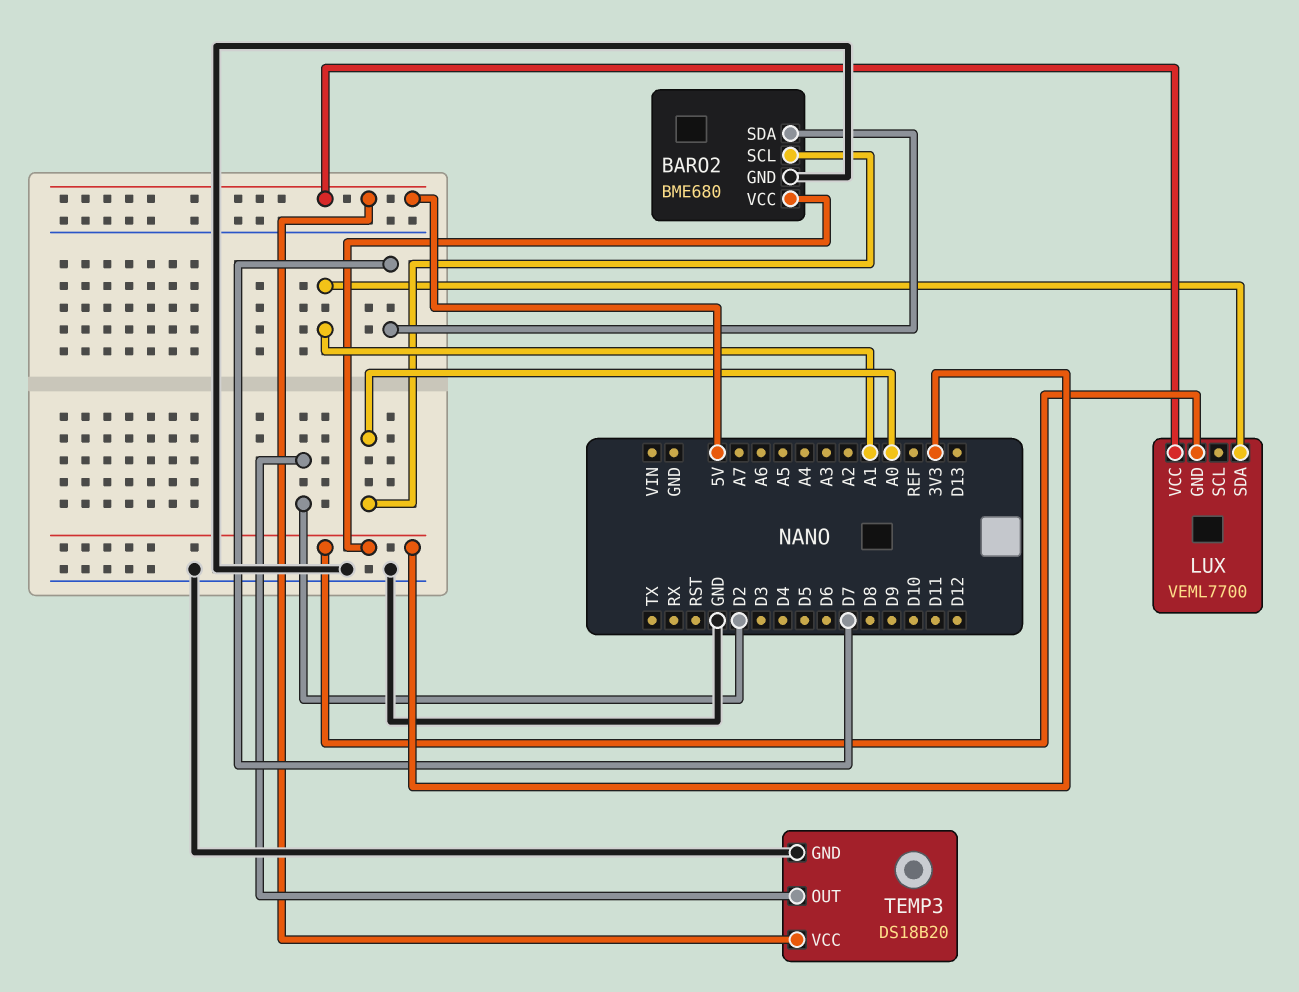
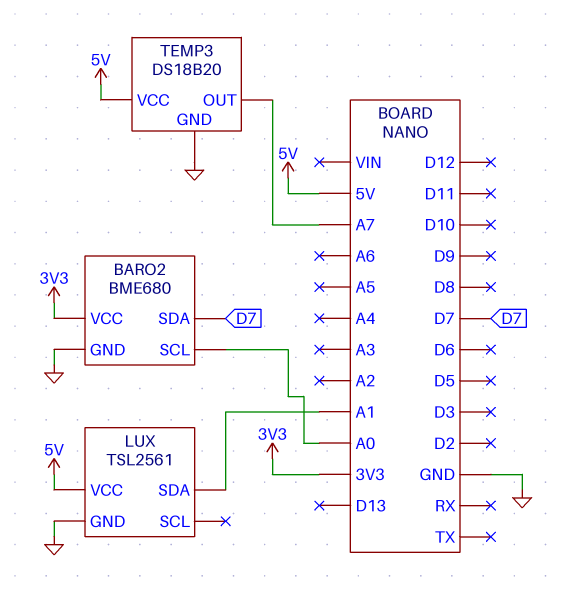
LUX: VEML7700 -> TSL2561
LUX pin GND: 3V3 -> GND
TEMP3 pin OUT: D2 -> A7

